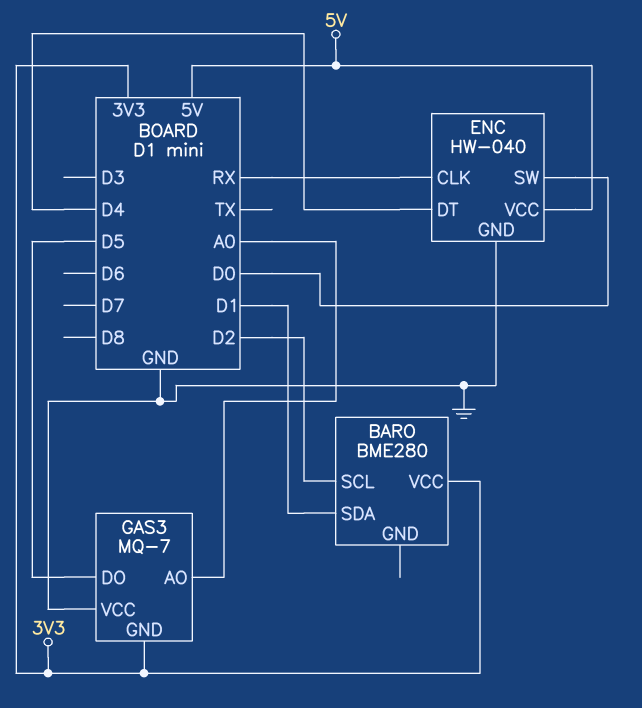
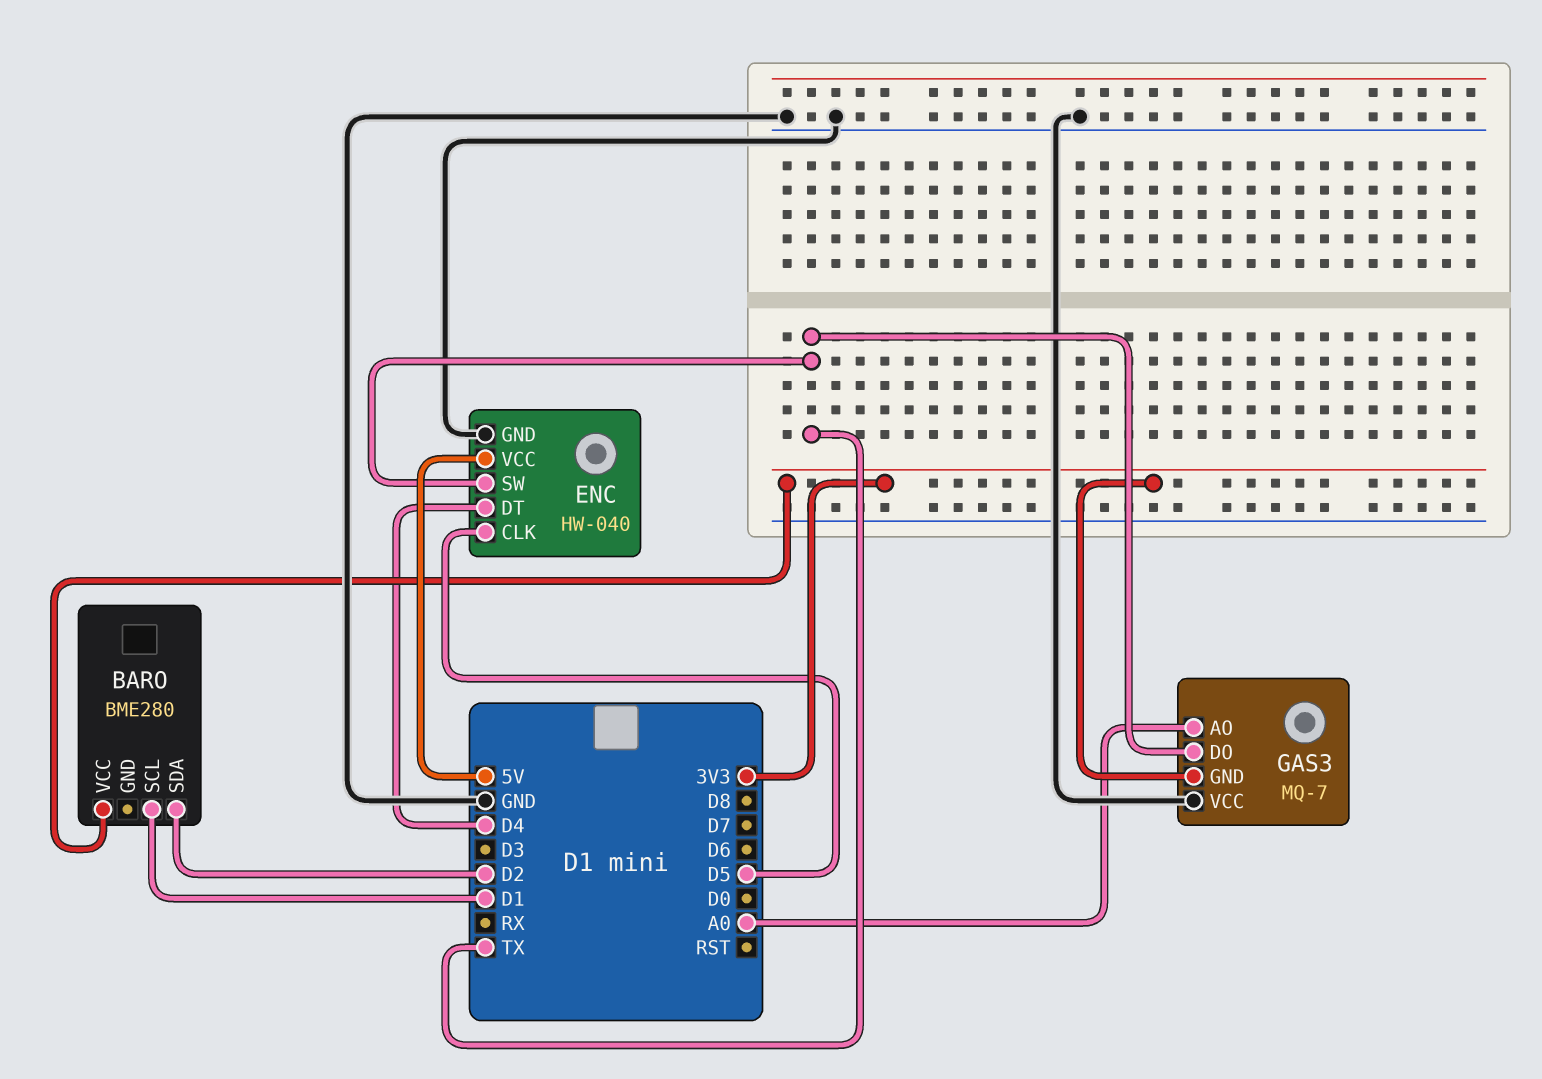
BARO pin SCL: D2 -> D1
BARO pin SDA: D1 -> D2
ENC pin CLK: RX -> D5
ENC pin SW: D0 -> TX
GAS3 pin DO: D5 -> TX

